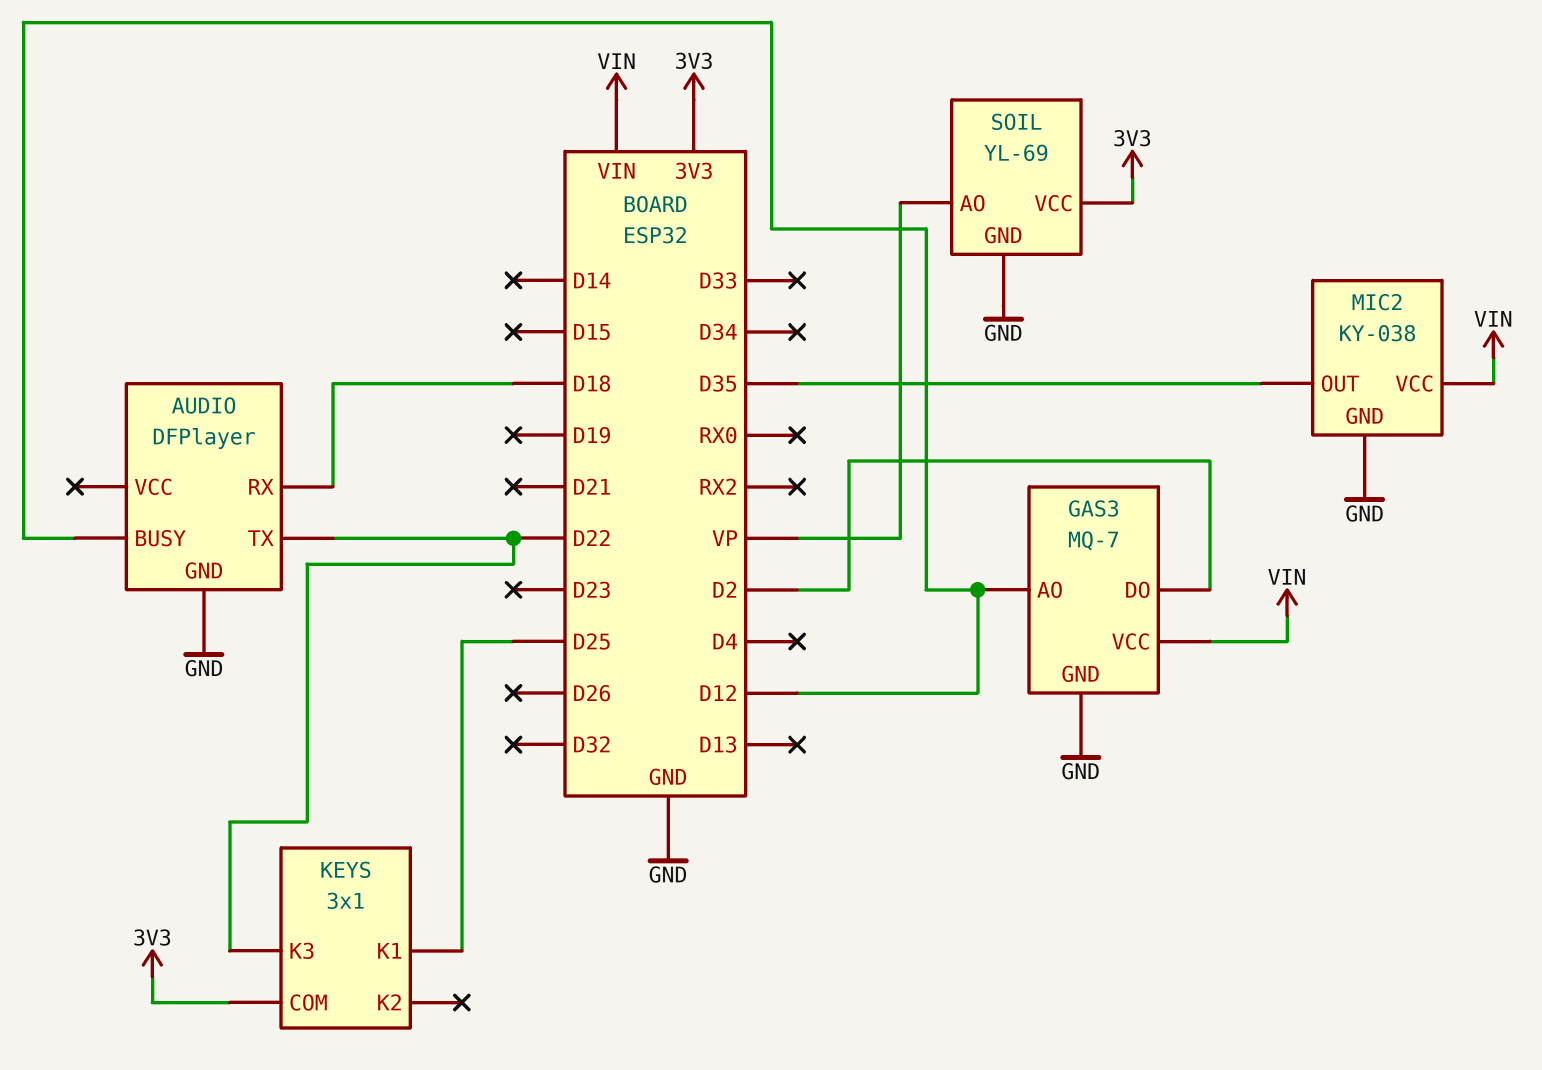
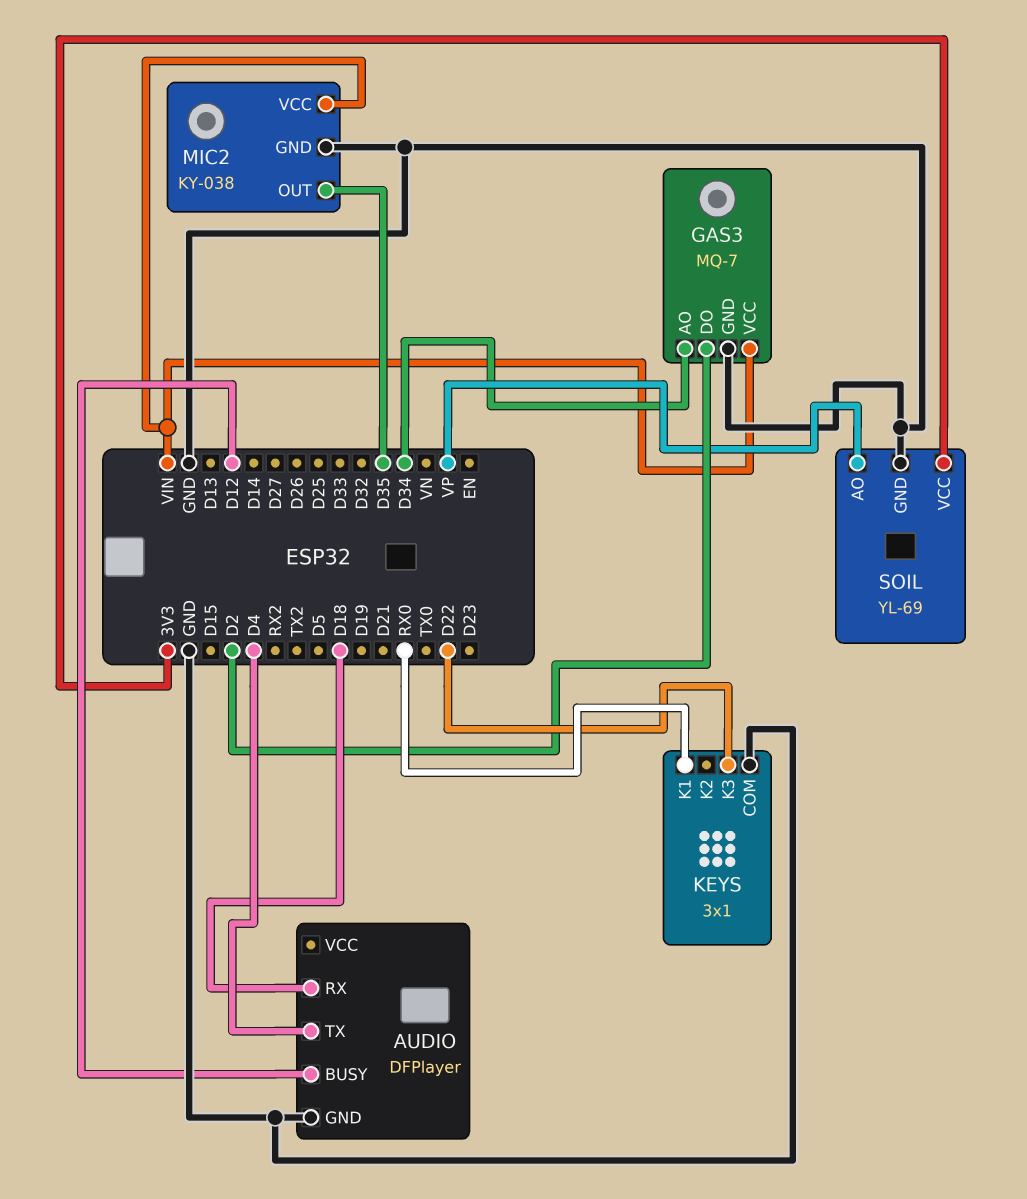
AUDIO pin TX: D22 -> D4
GAS3 pin AO: D12 -> D34
KEYS pin COM: 3V3 -> GND
KEYS pin K1: D25 -> RX0

